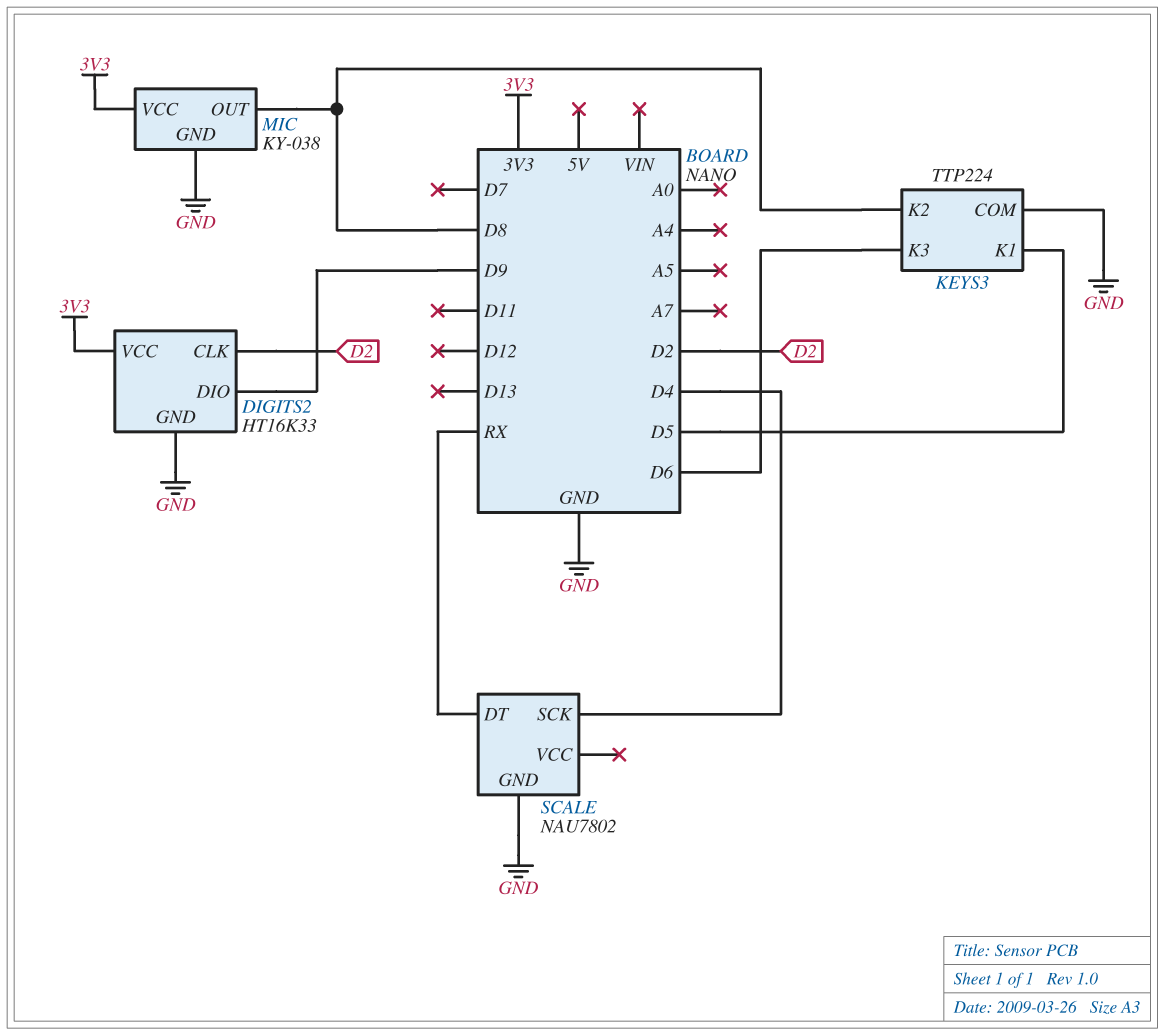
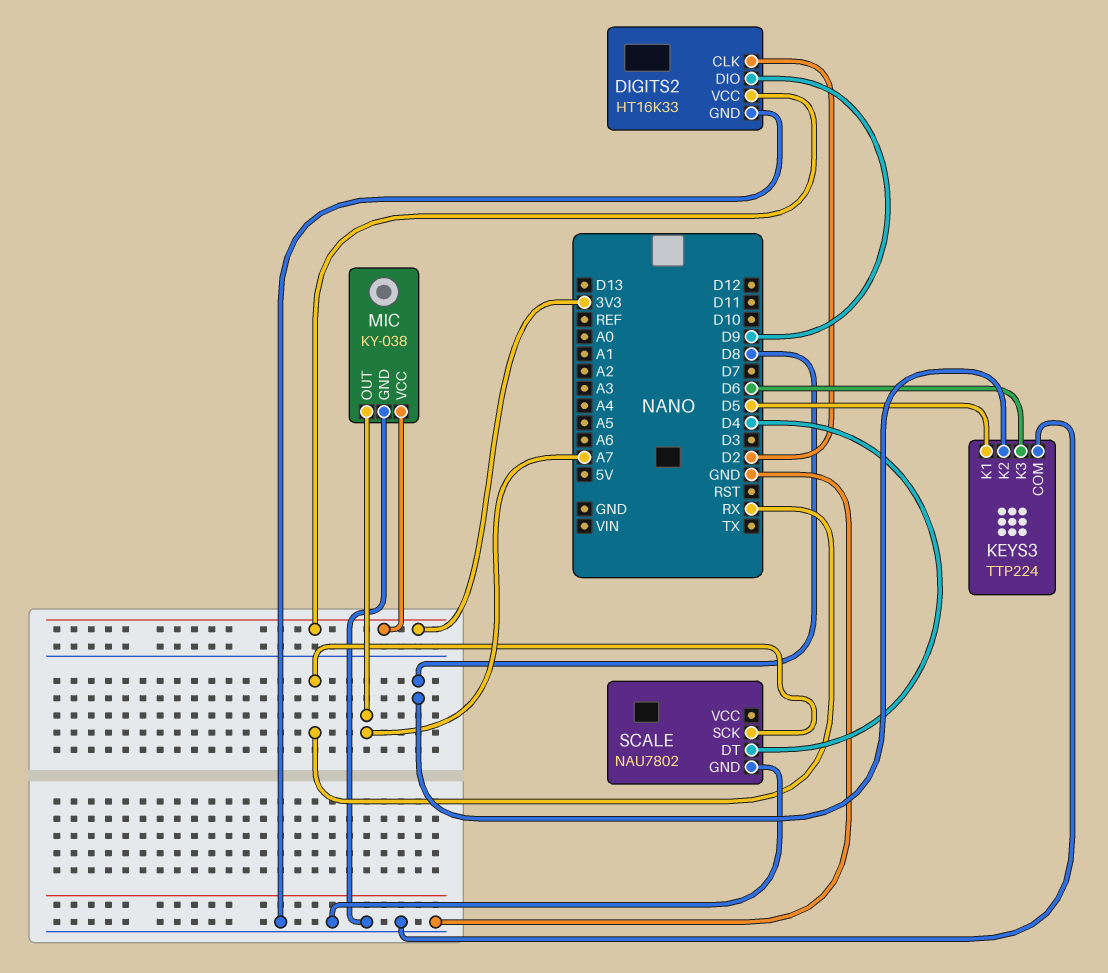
MIC pin OUT: D8 -> A7
SCALE pin DT: RX -> D4
SCALE pin SCK: D4 -> RX

